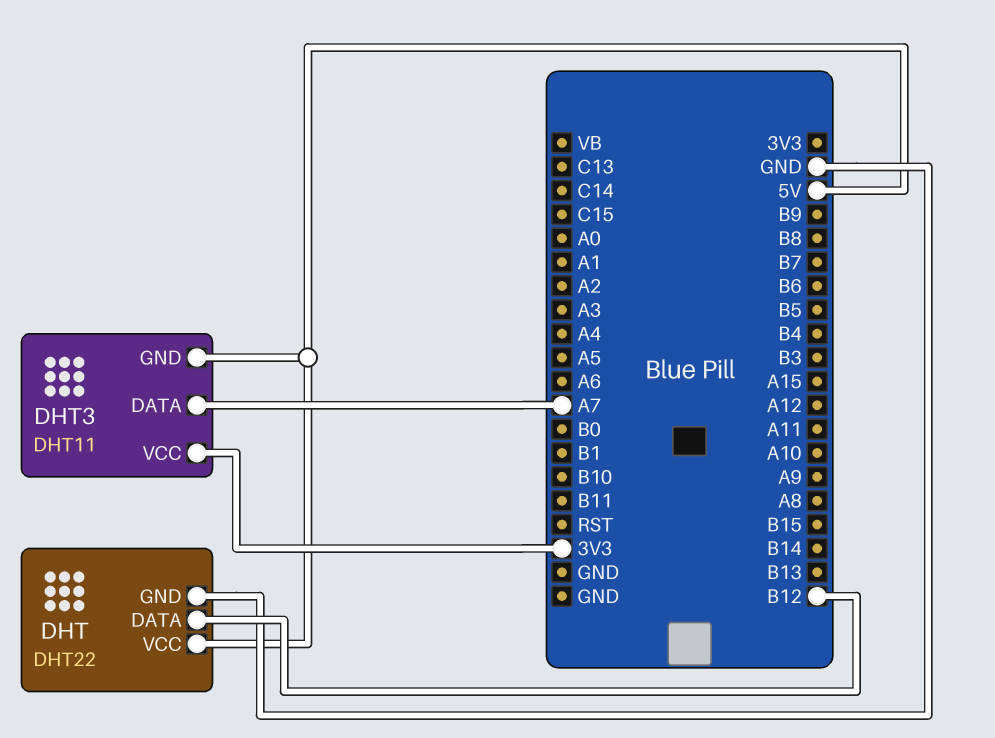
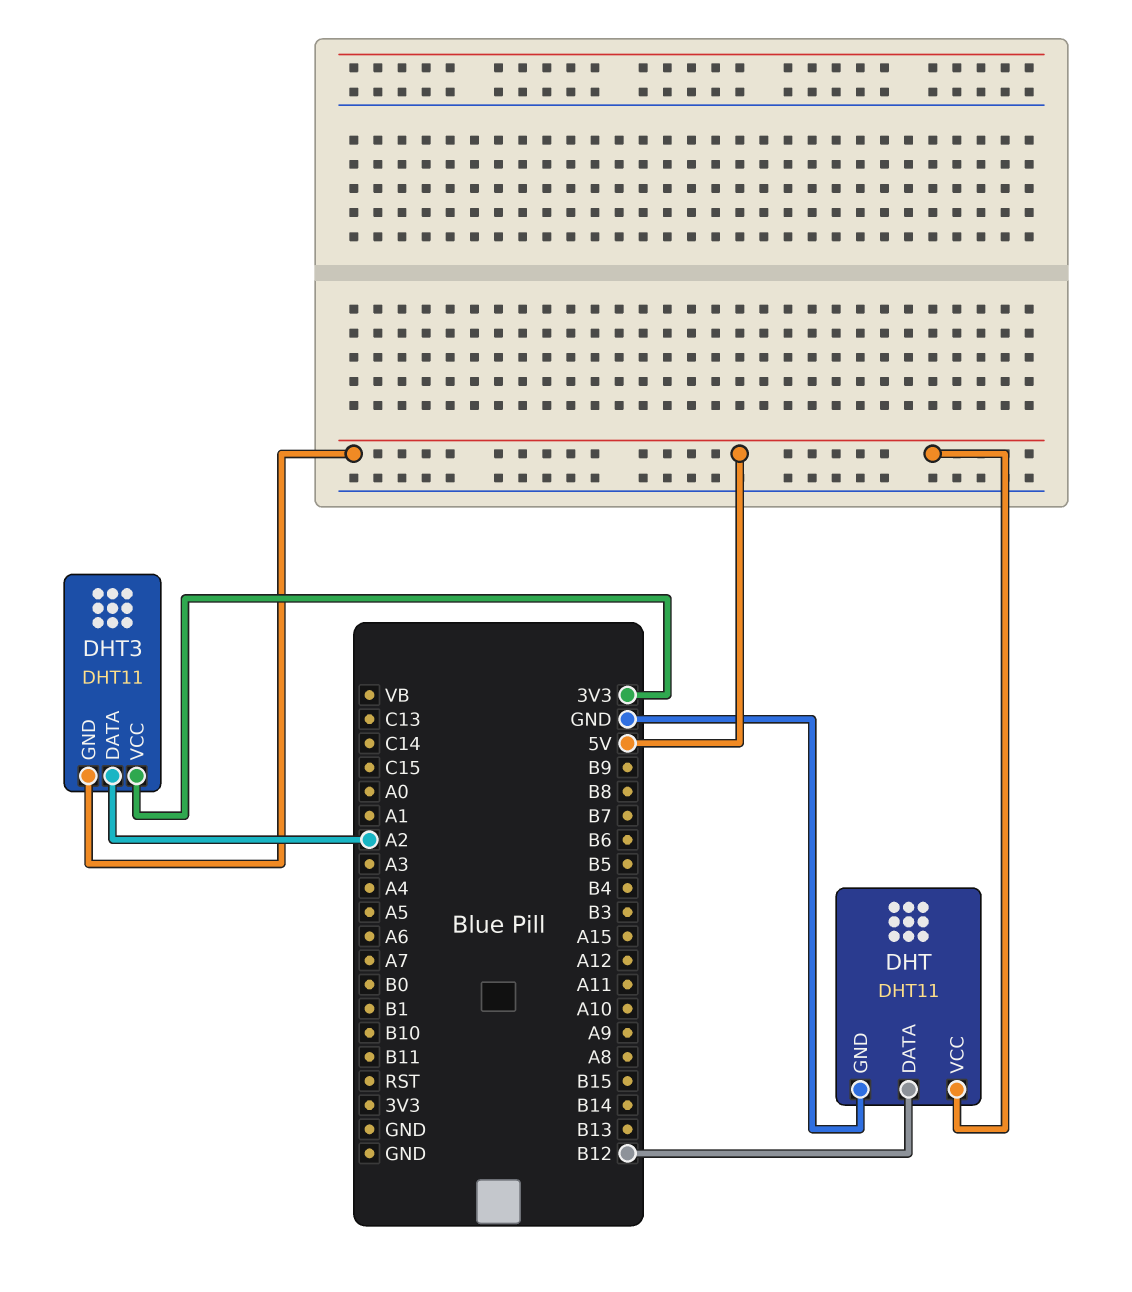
DHT: DHT22 -> DHT11
DHT3 pin DATA: A7 -> A2

